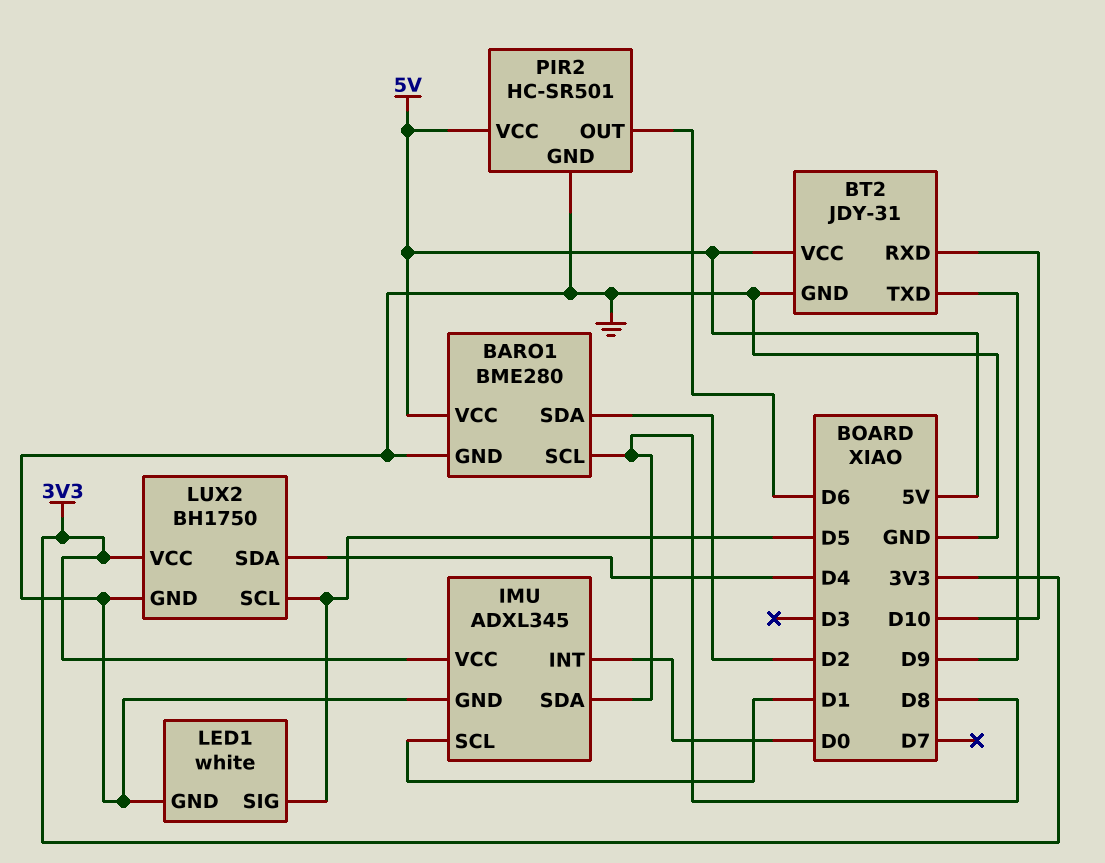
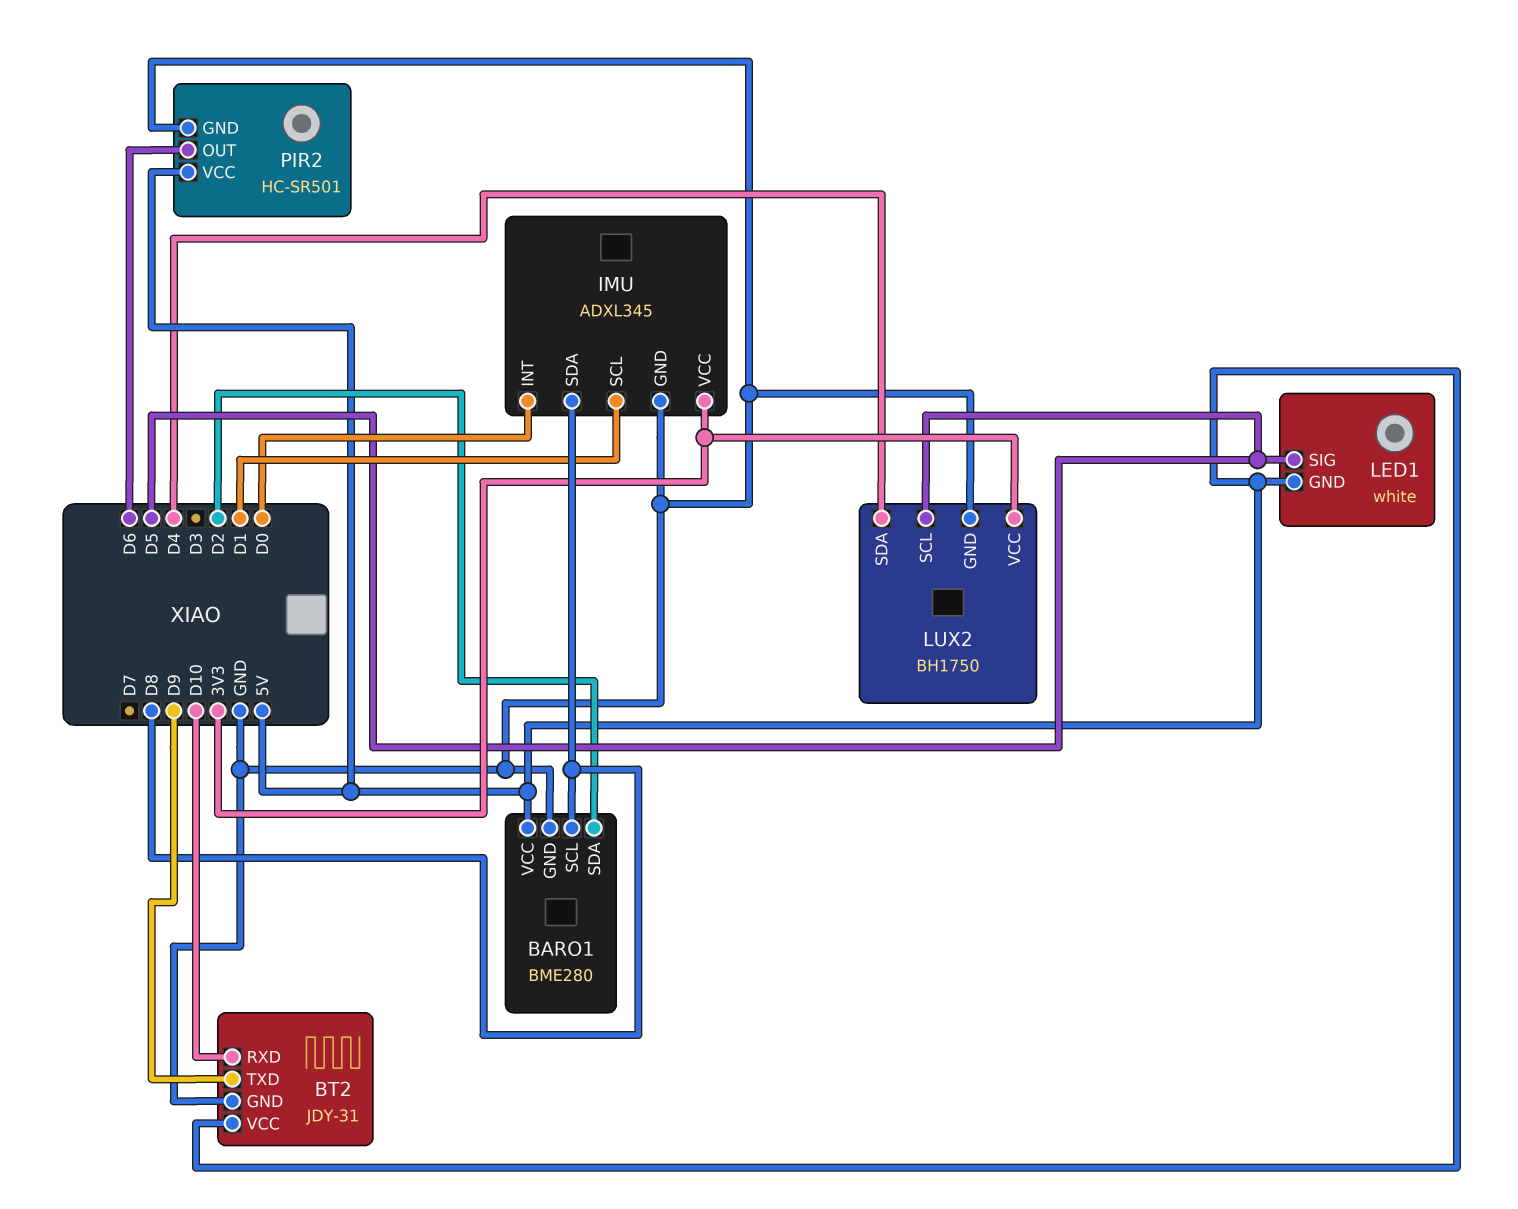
LED1 pin GND: GND -> 5V

